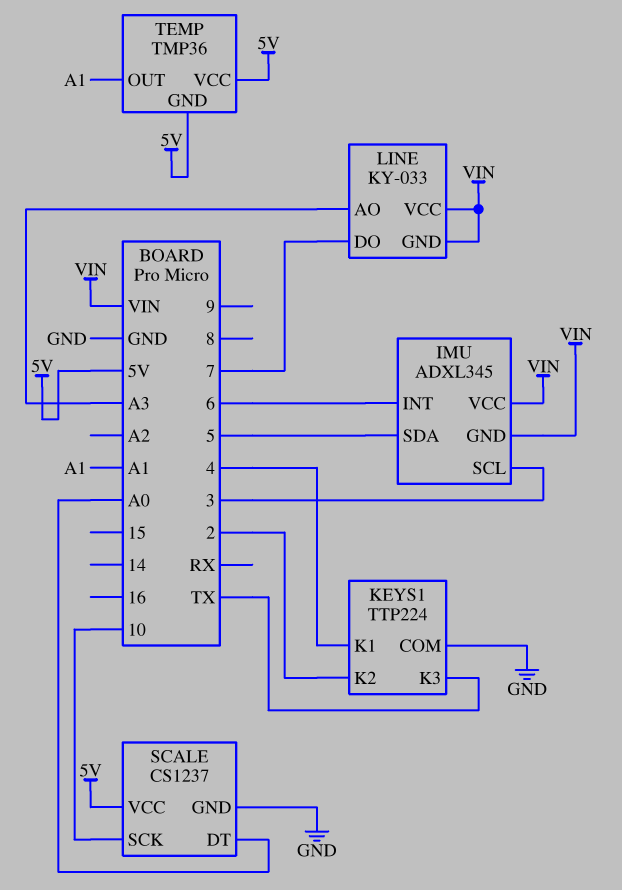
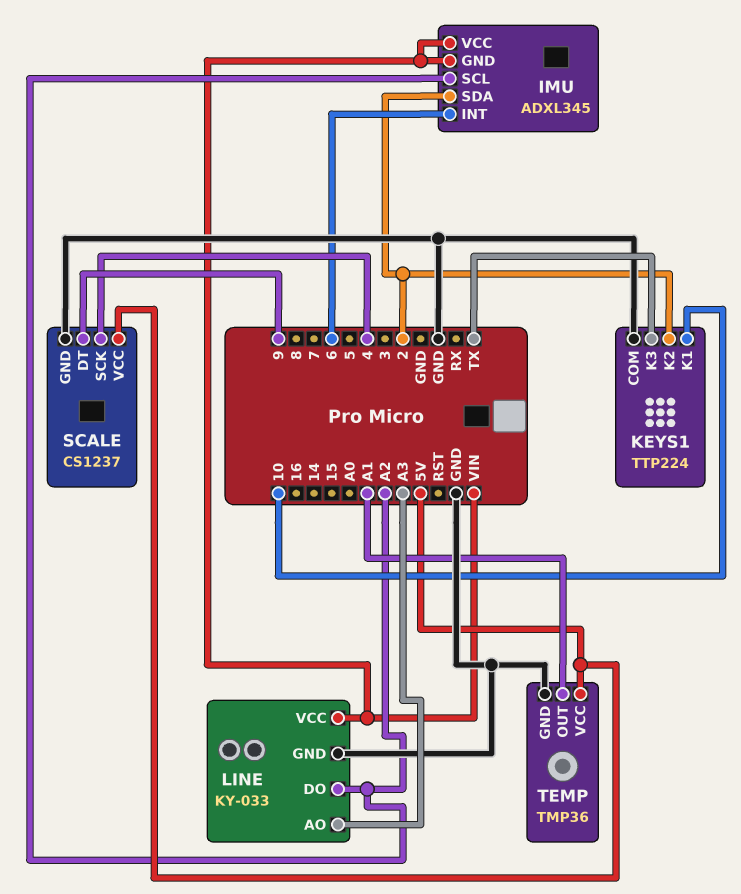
IMU pin SCL: 3 -> A2
IMU pin SDA: 5 -> 2
KEYS1 pin K1: 4 -> 10
LINE pin DO: 7 -> A2
LINE pin GND: VIN -> GND
SCALE pin DT: A0 -> 9
SCALE pin SCK: 10 -> 4
TEMP pin GND: 5V -> GND

